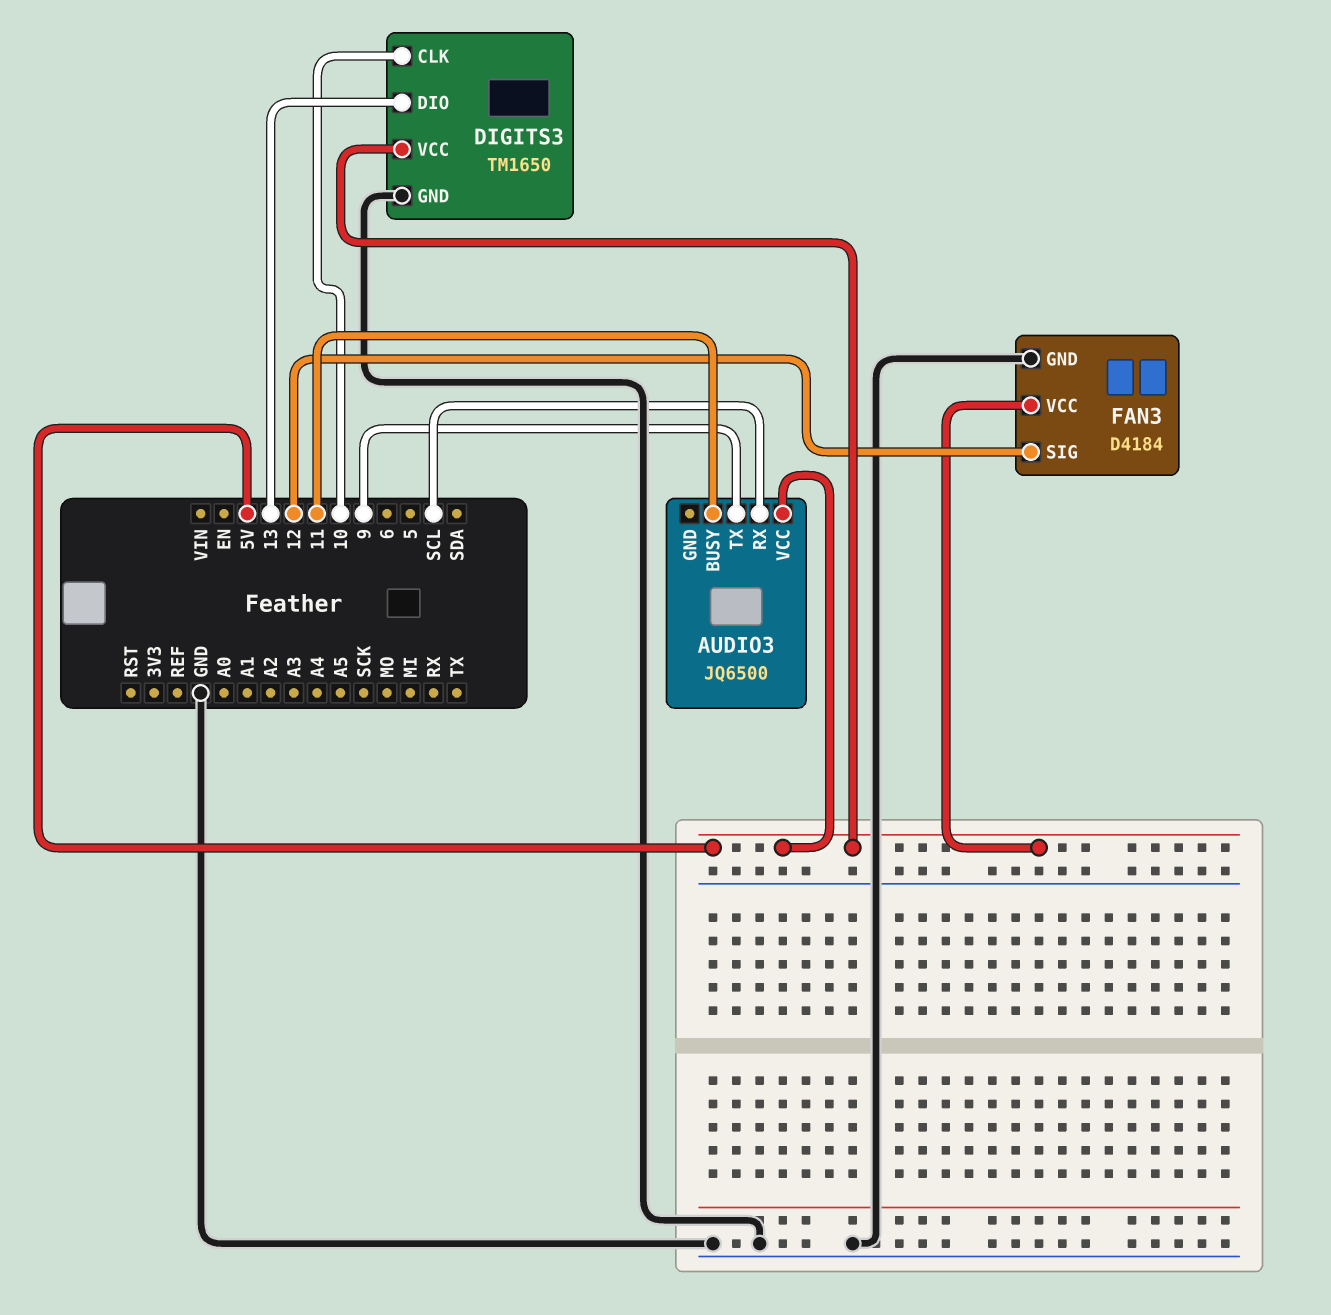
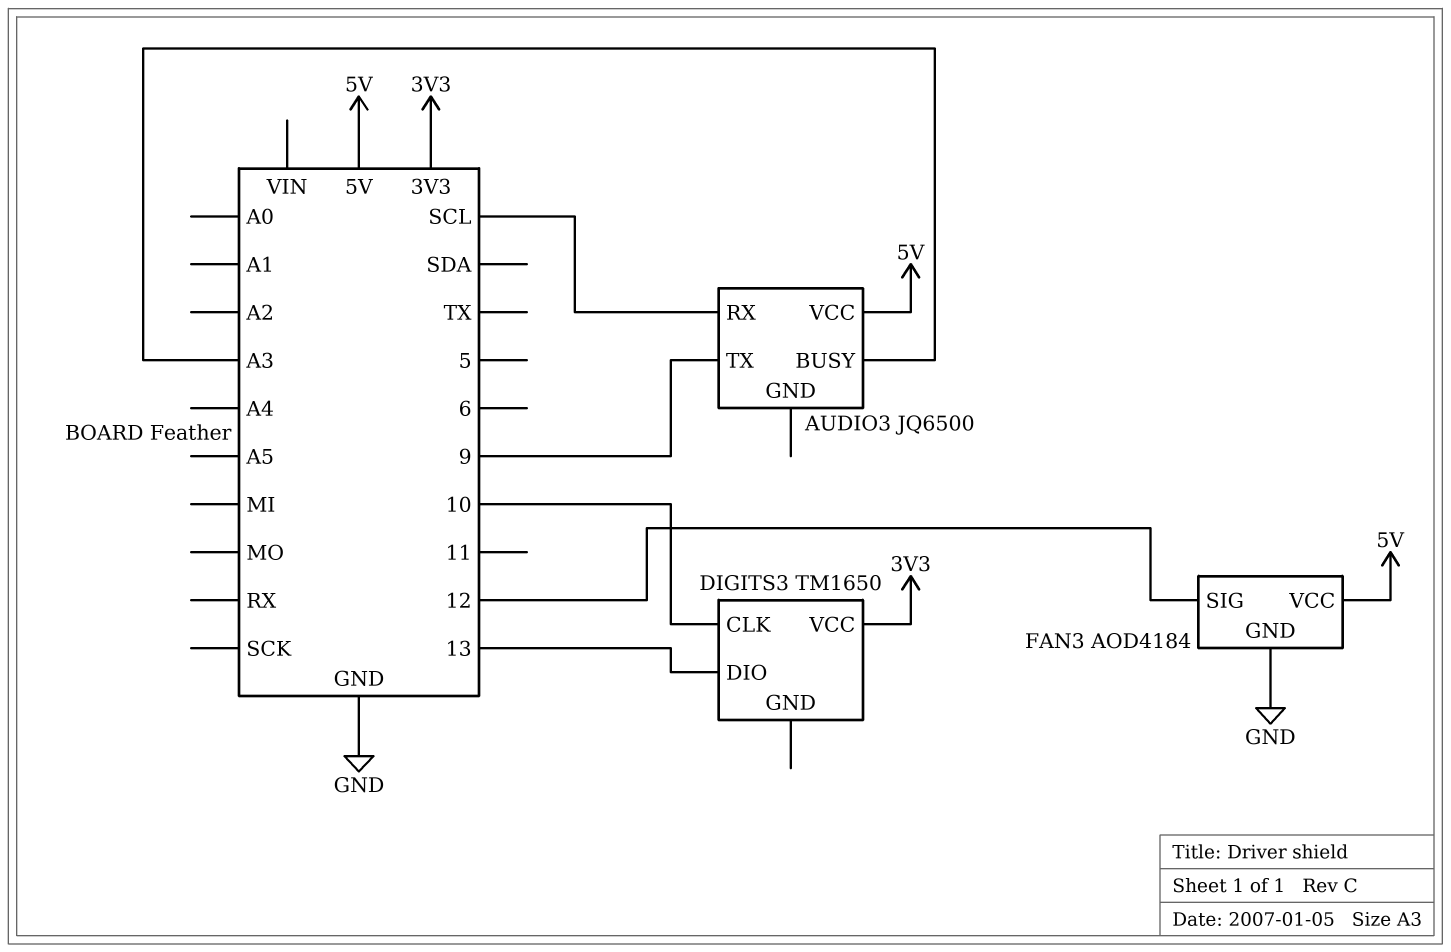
AUDIO3 pin BUSY: 11 -> A3
DIGITS3 pin GND: GND -> none
DIGITS3 pin VCC: 5V -> 3V3
FAN3: D4184 -> AOD4184

